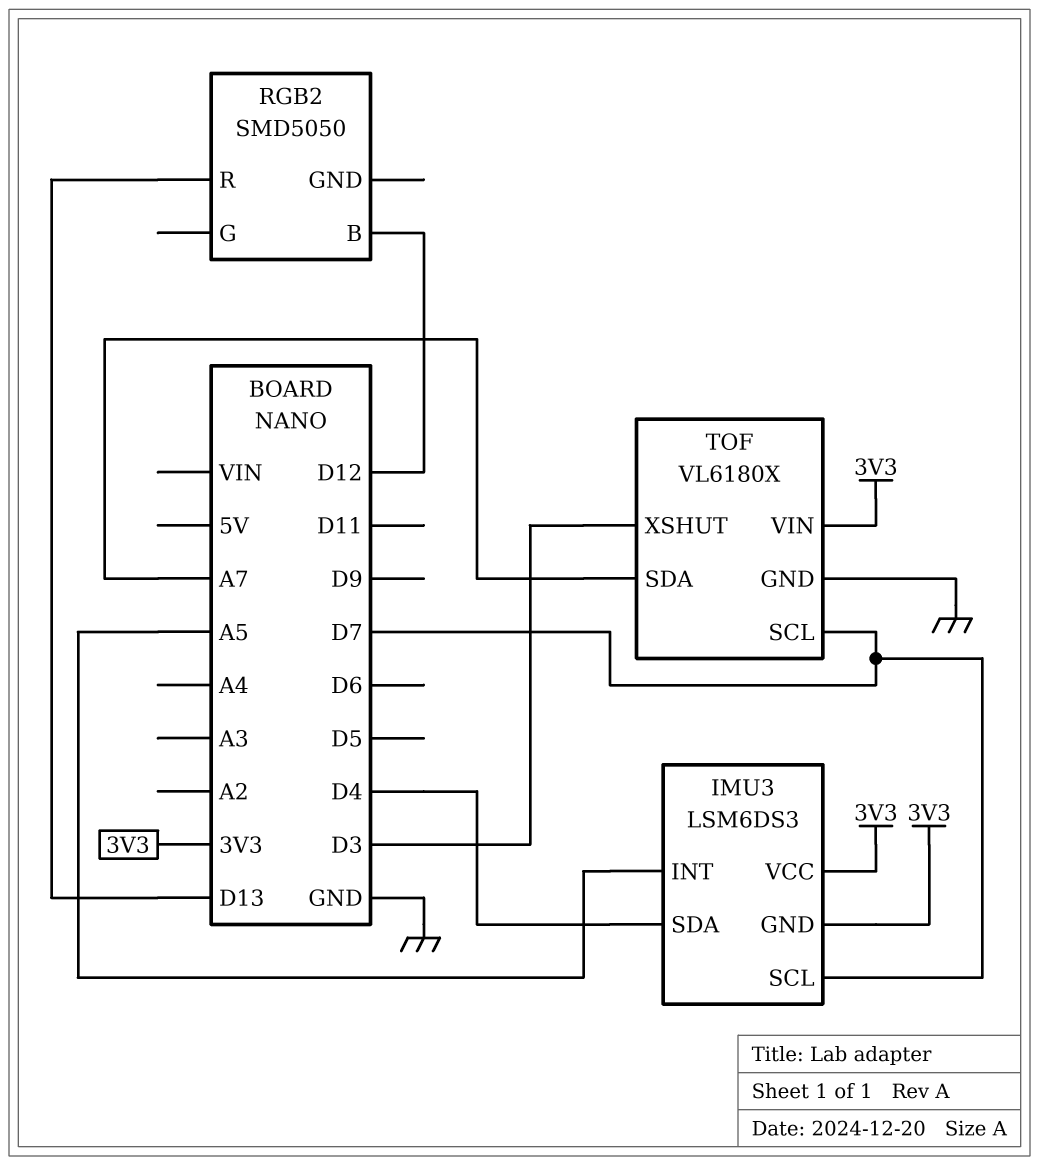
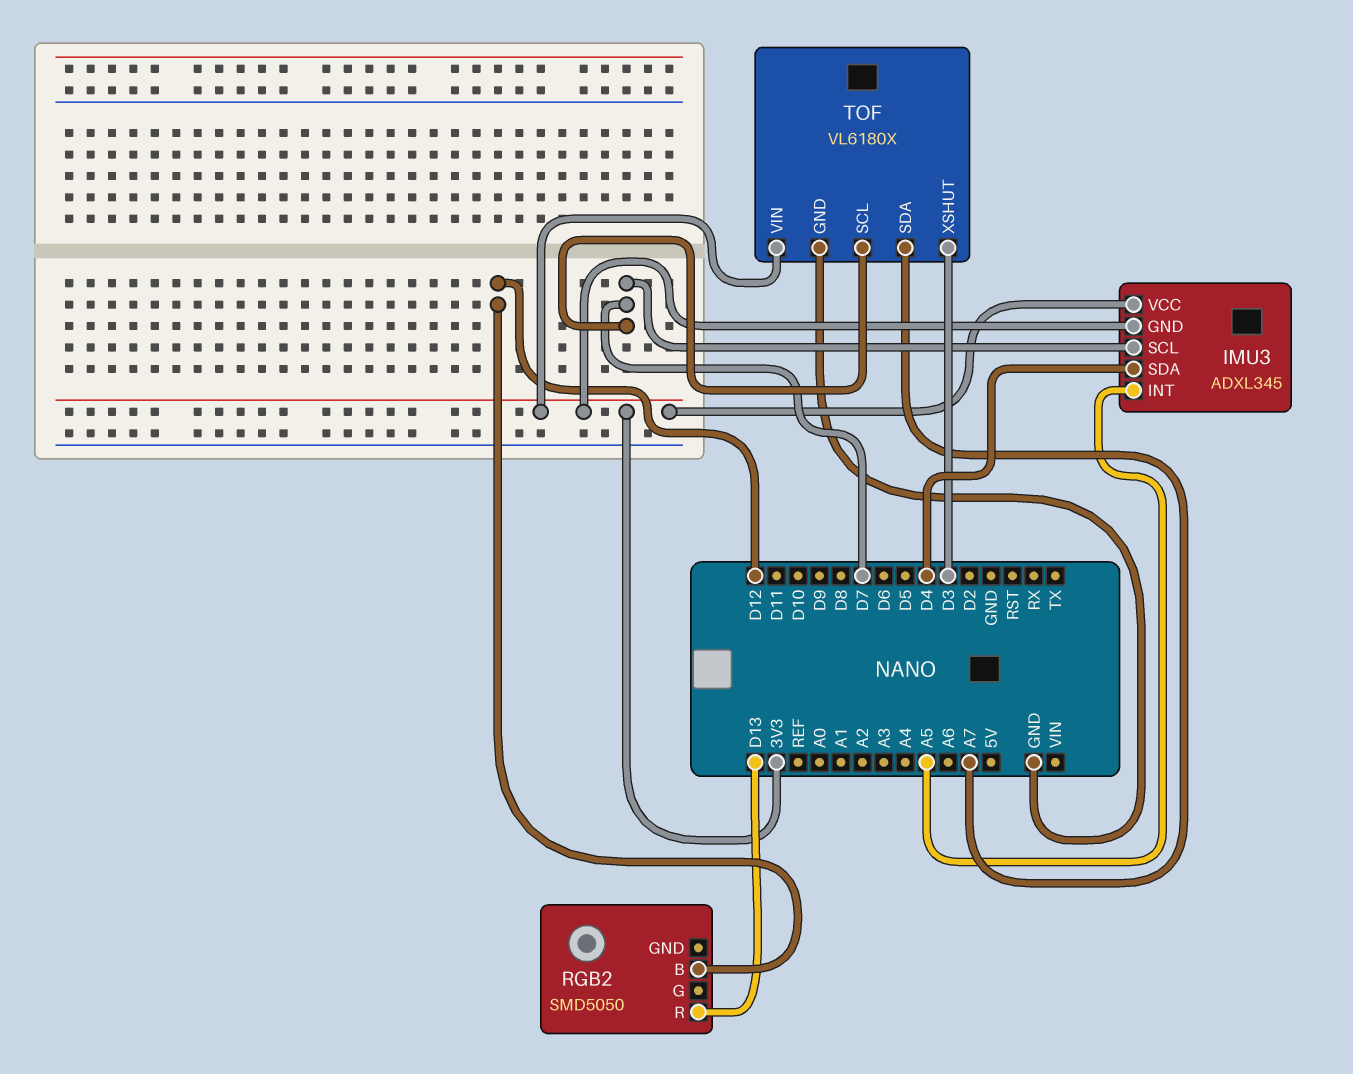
IMU3: LSM6DS3 -> ADXL345

